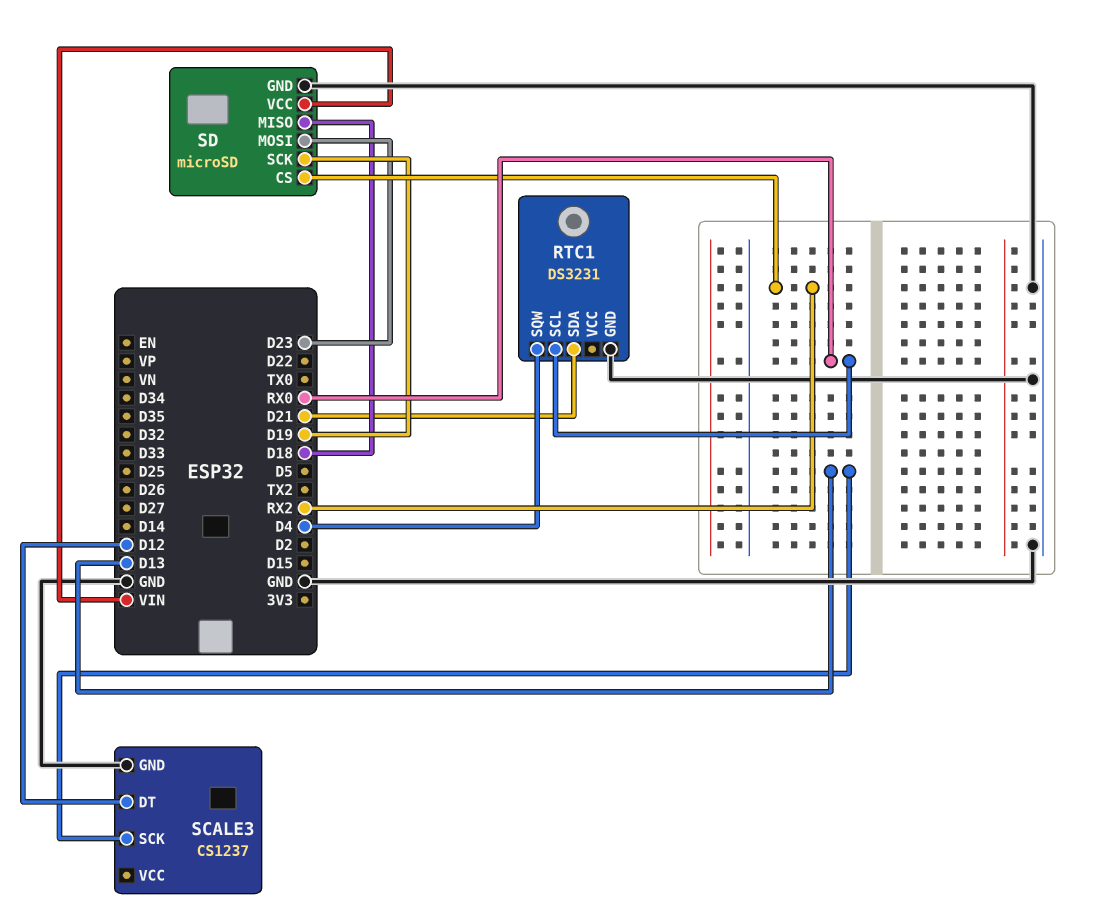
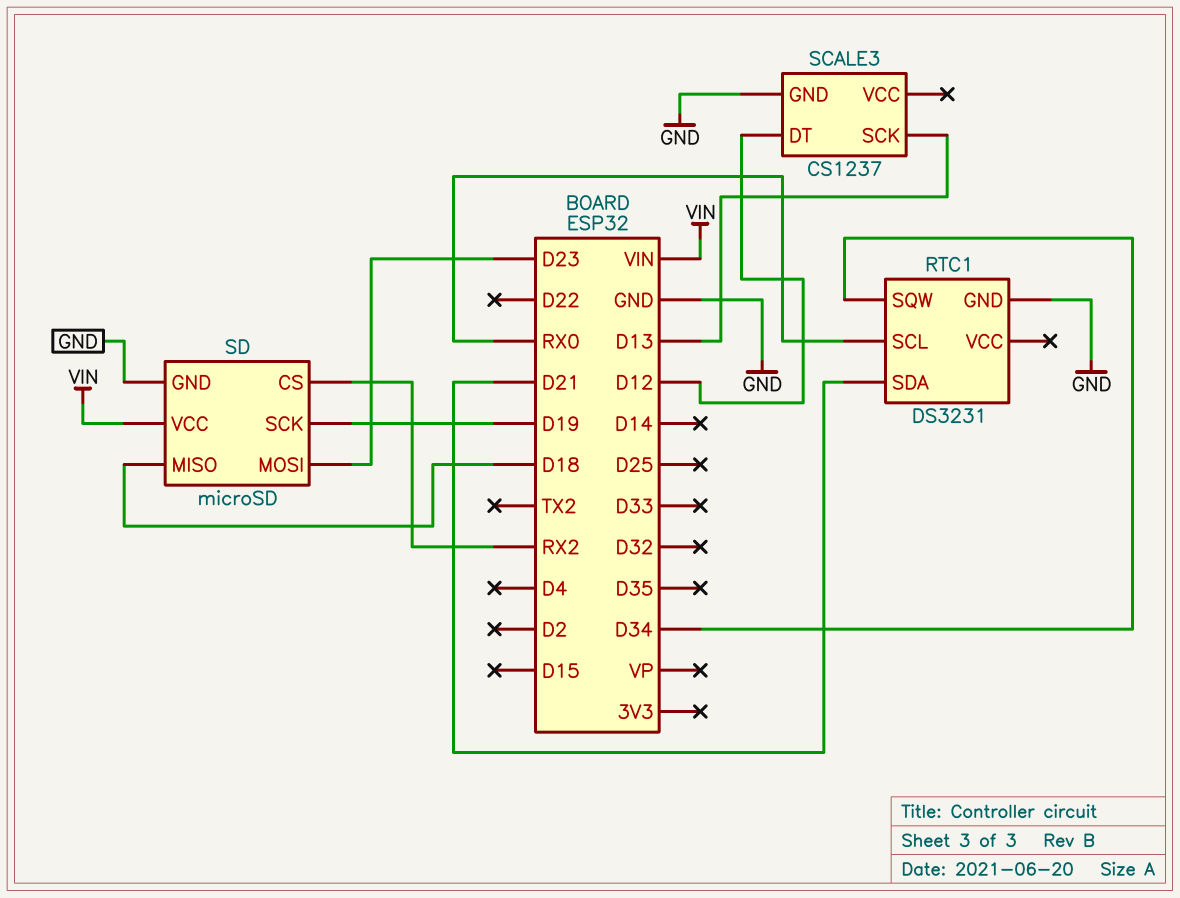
RTC1 pin SQW: D4 -> D34

